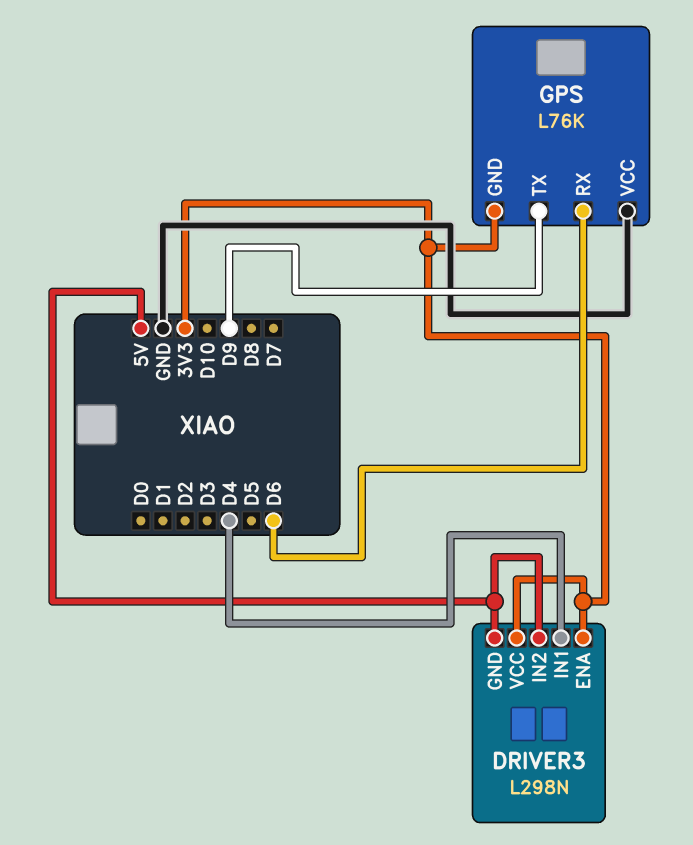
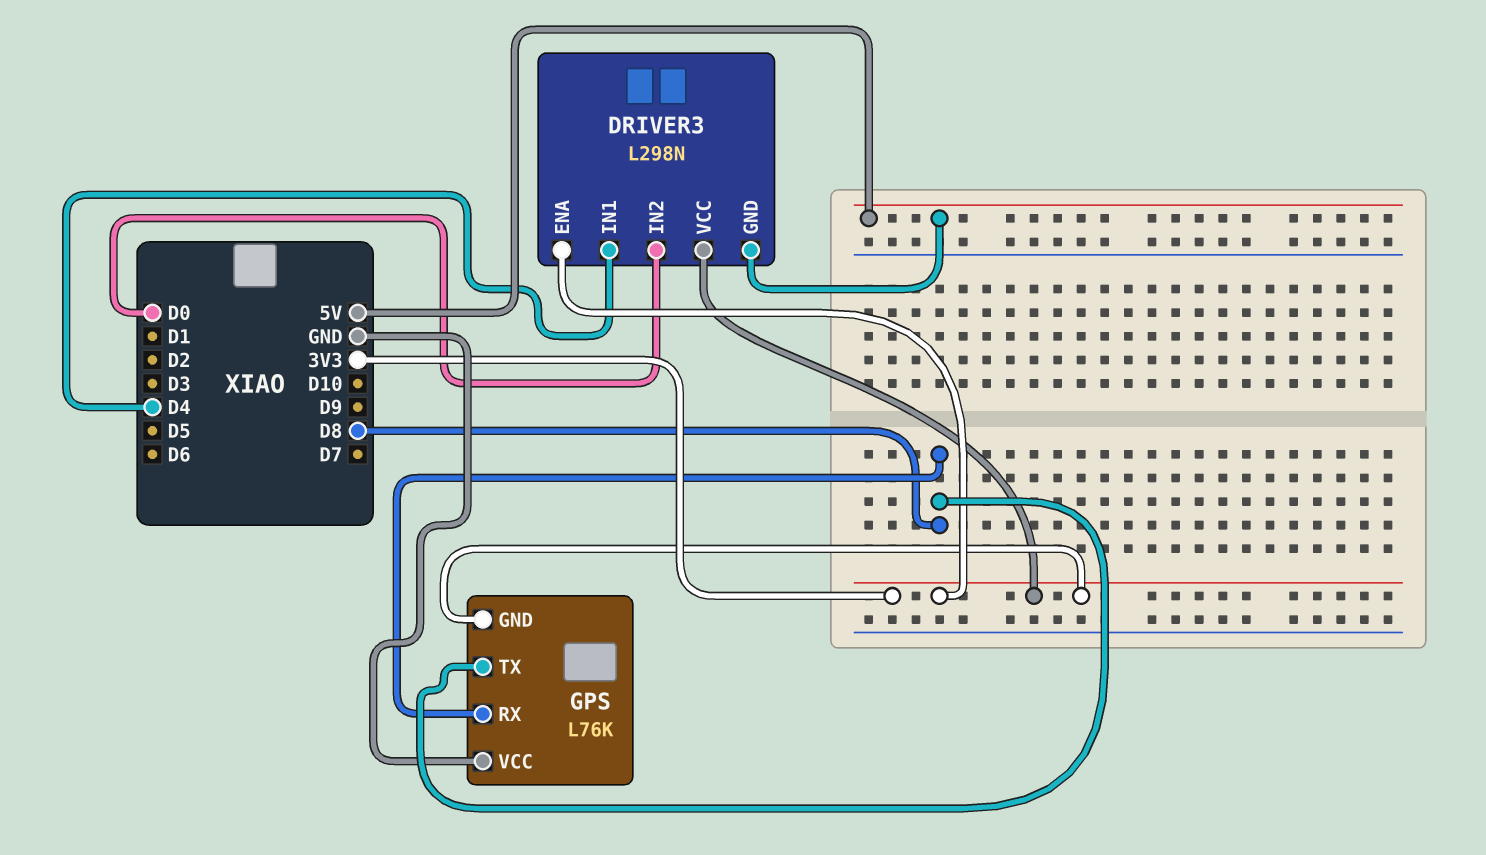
DRIVER3 pin IN2: 5V -> D0
GPS pin RX: D6 -> D8
GPS pin TX: D9 -> D8

